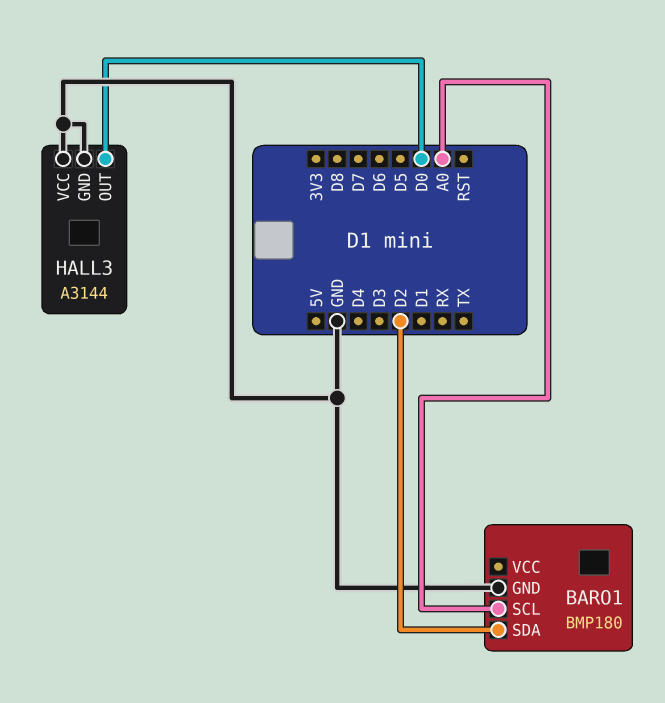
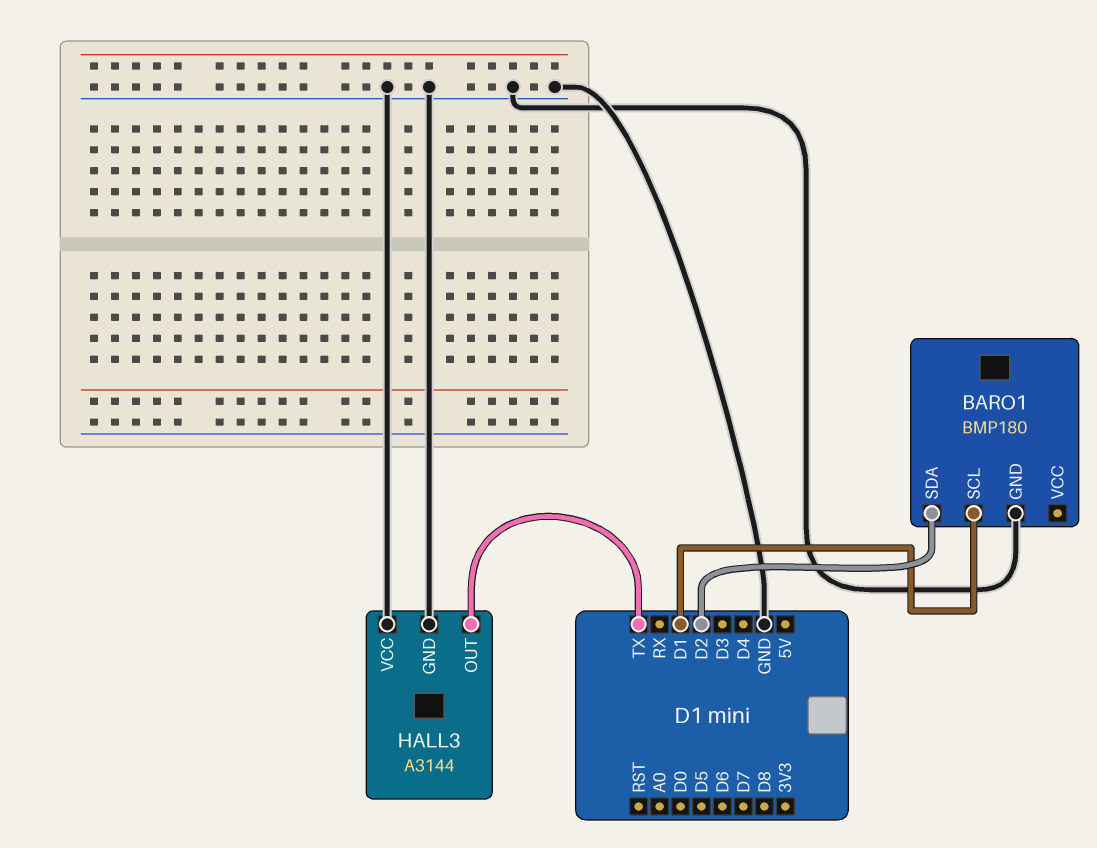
BARO1 pin SCL: A0 -> D1
HALL3 pin OUT: D0 -> TX

